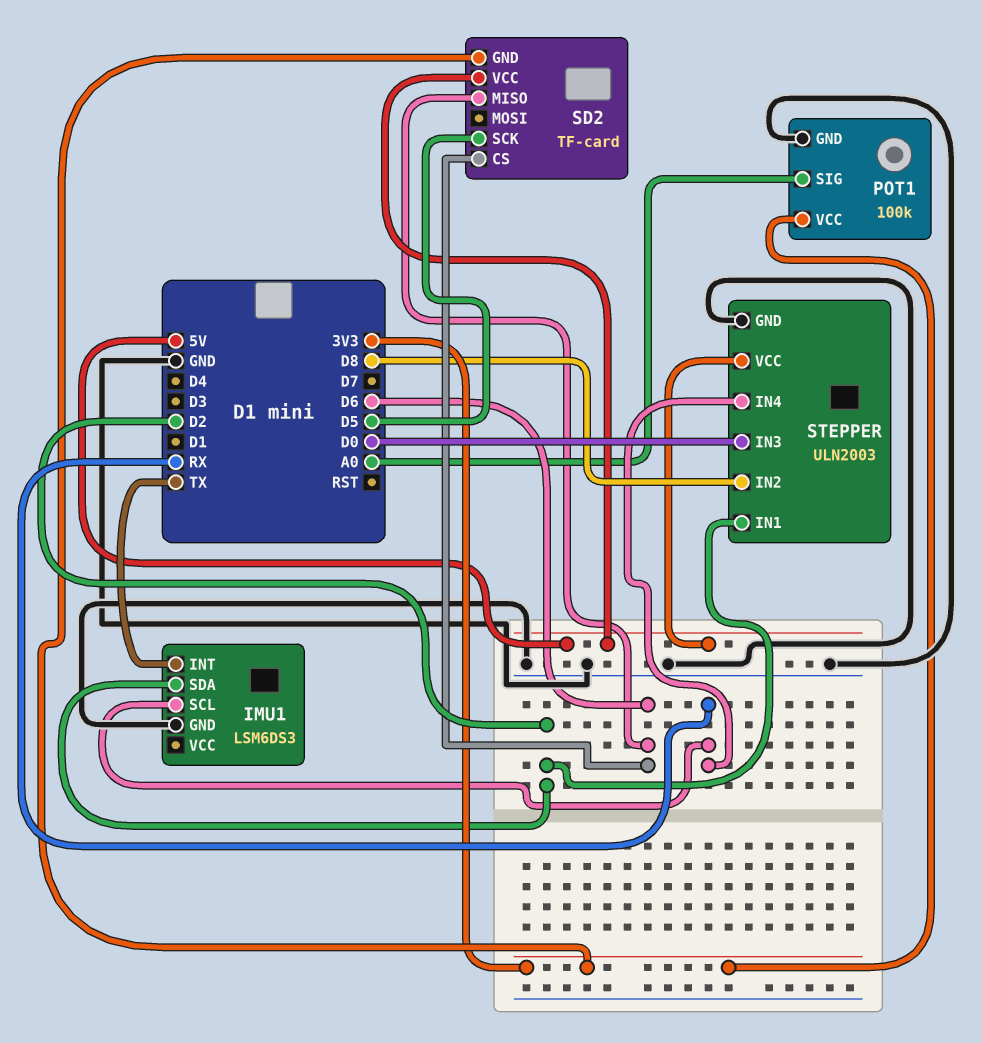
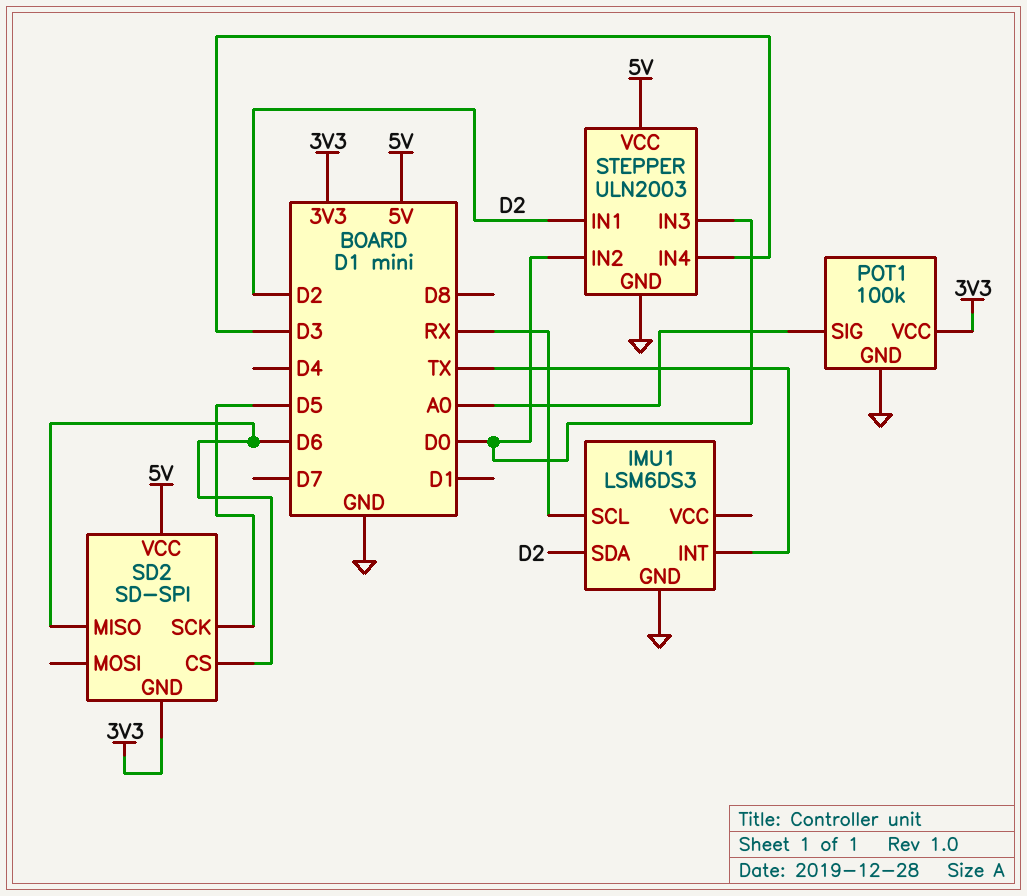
SD2: TF-card -> SD-SPI
STEPPER pin IN2: D8 -> D0
STEPPER pin IN4: RX -> D3

